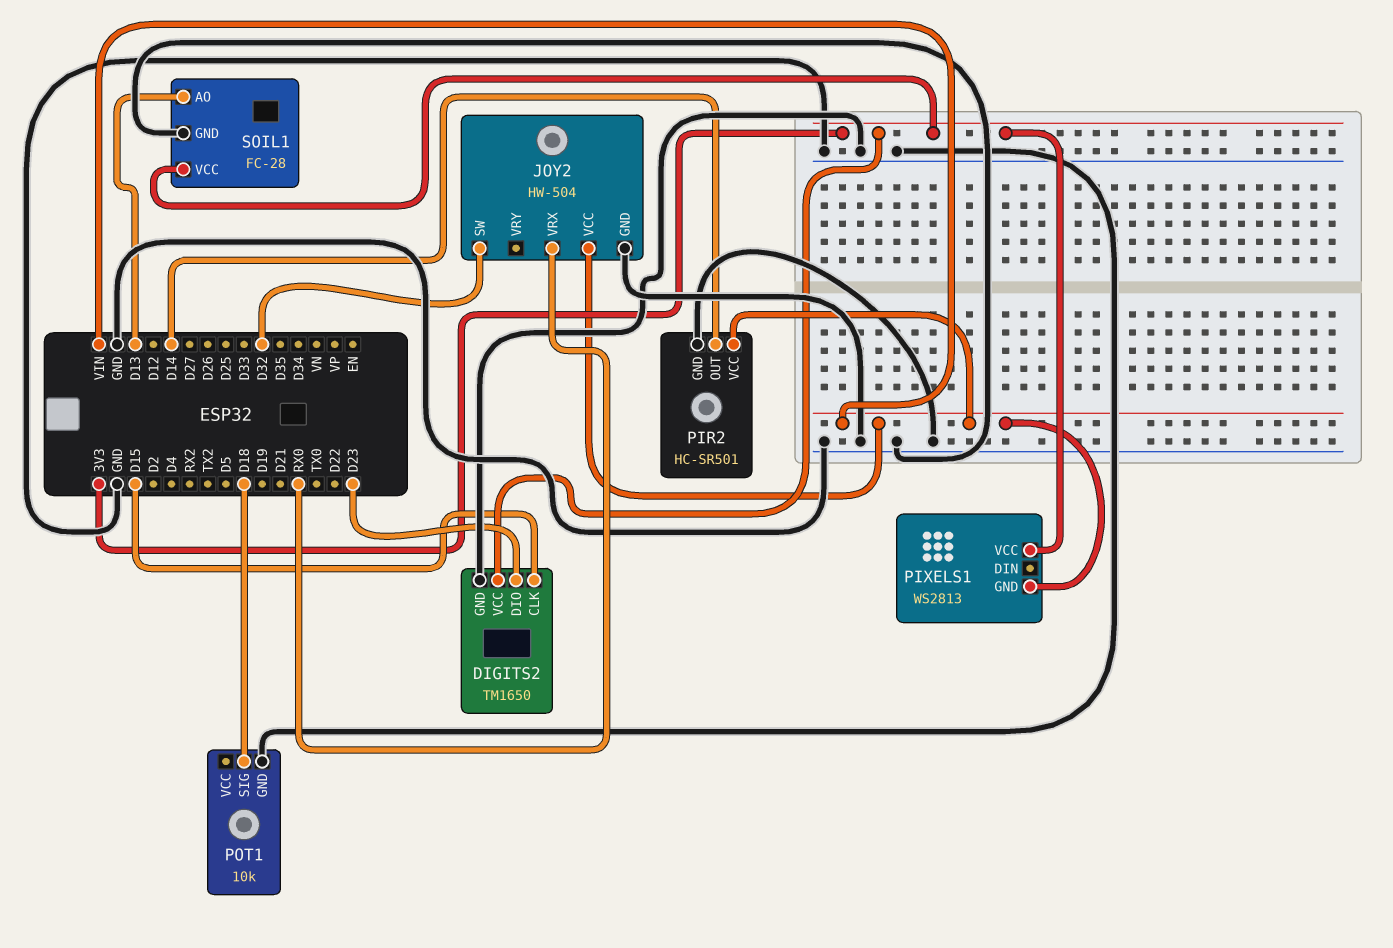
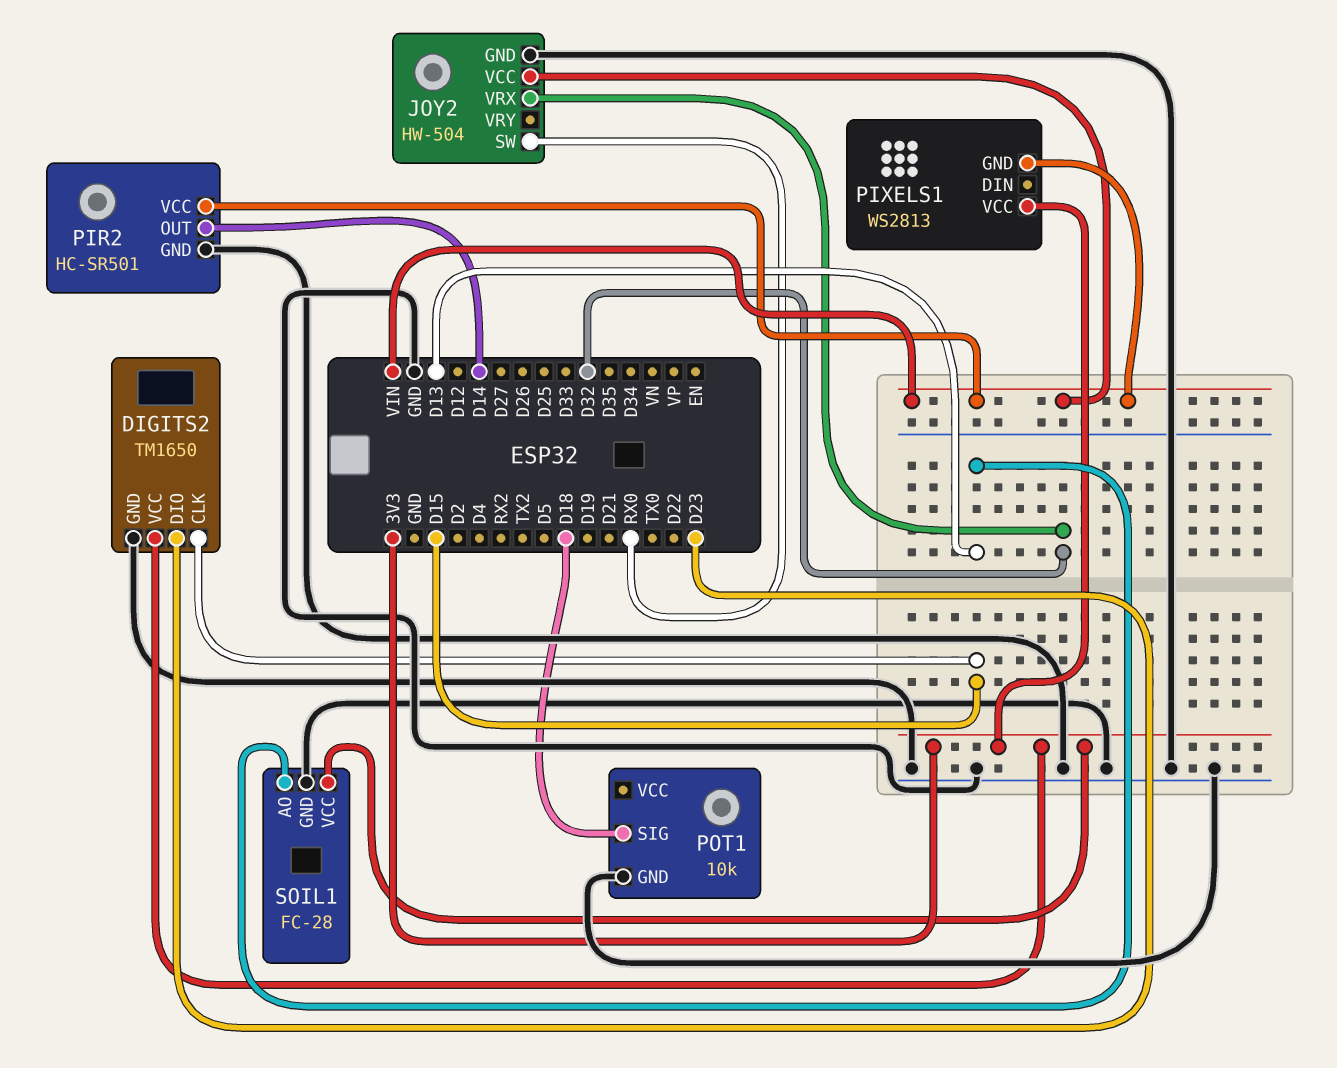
JOY2 pin SW: D32 -> RX0
JOY2 pin VRX: RX0 -> D32

